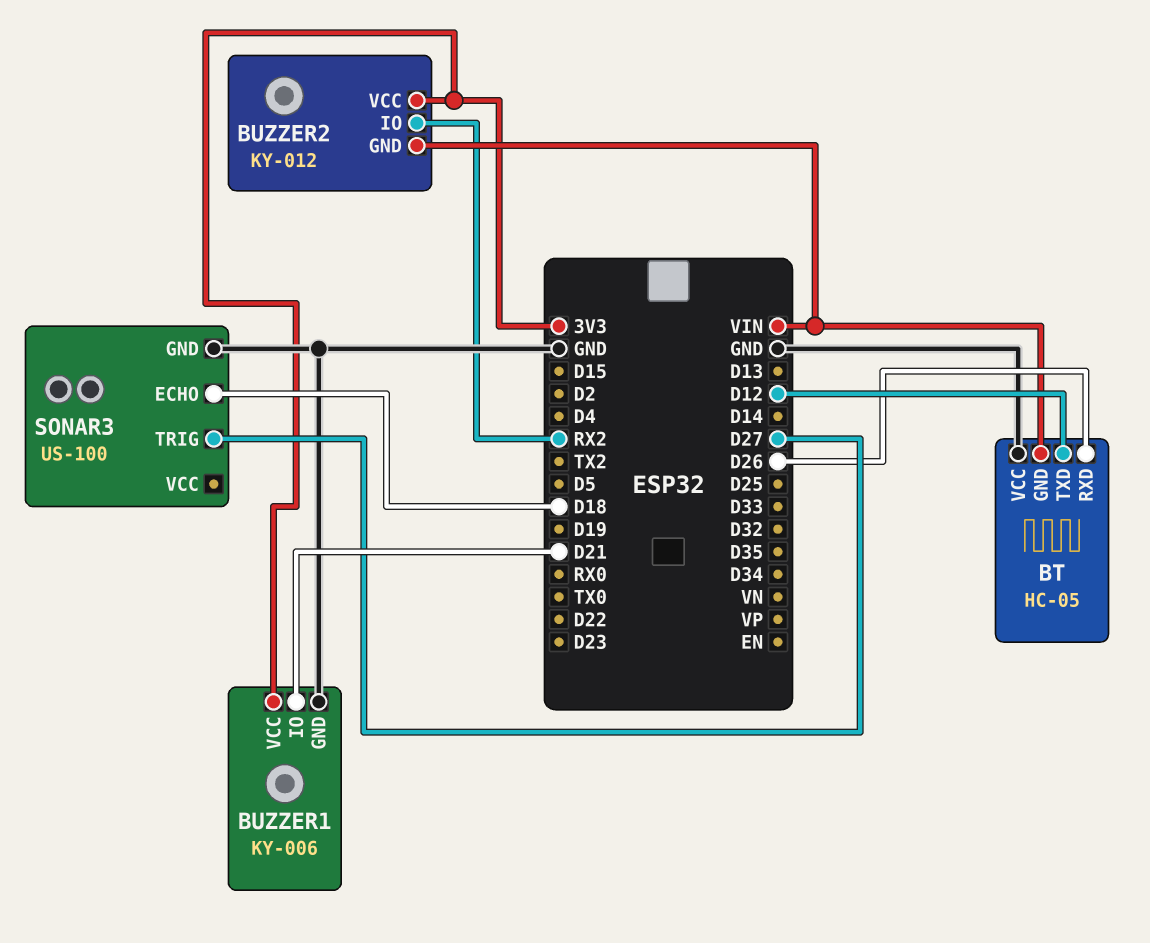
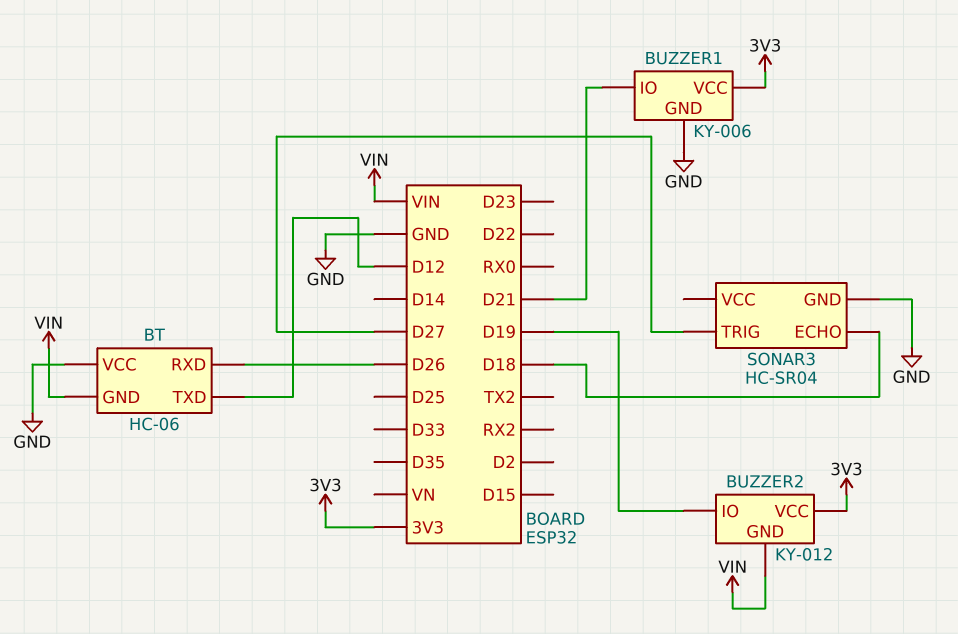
BT: HC-05 -> HC-06
BUZZER2 pin IO: RX2 -> D19
SONAR3: US-100 -> HC-SR04

